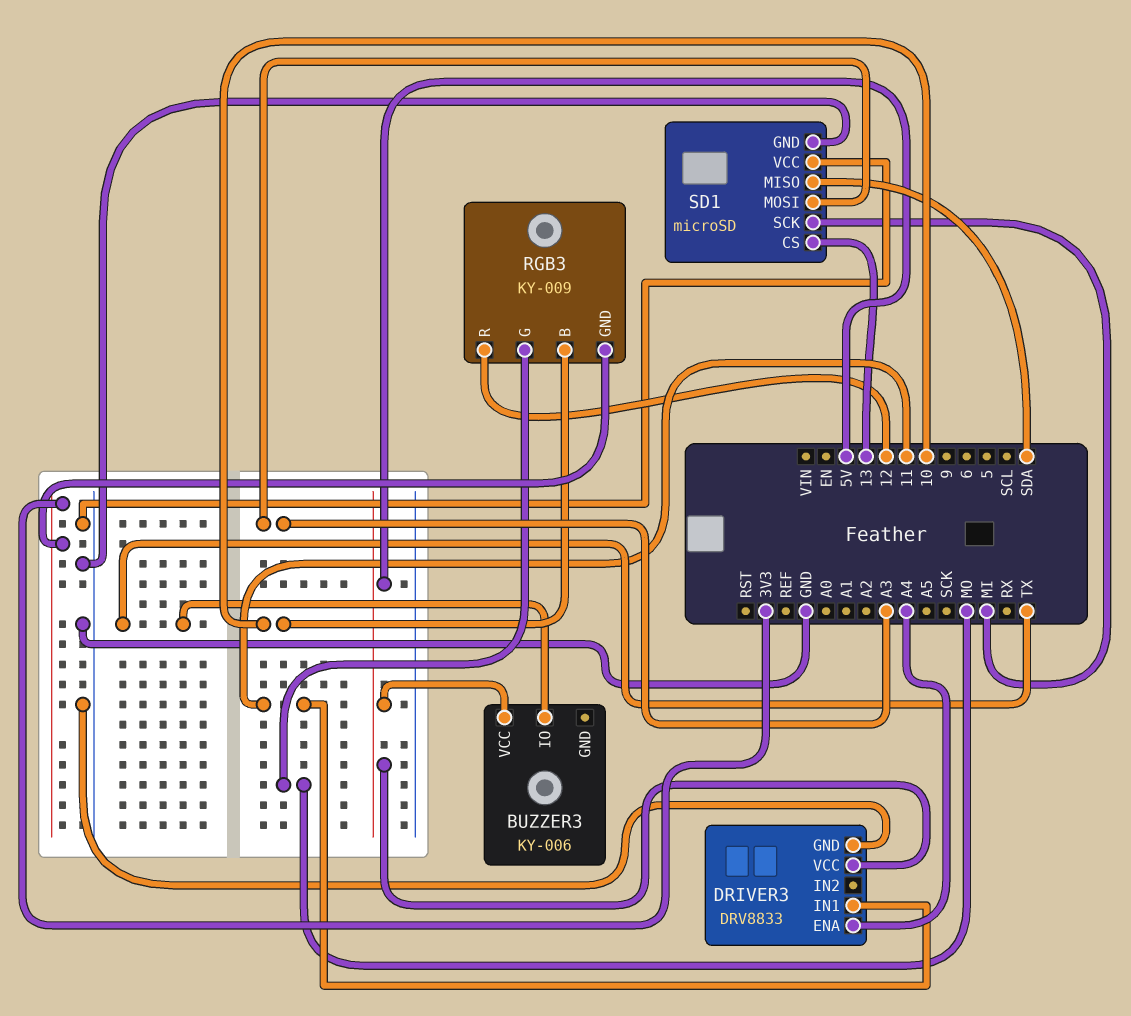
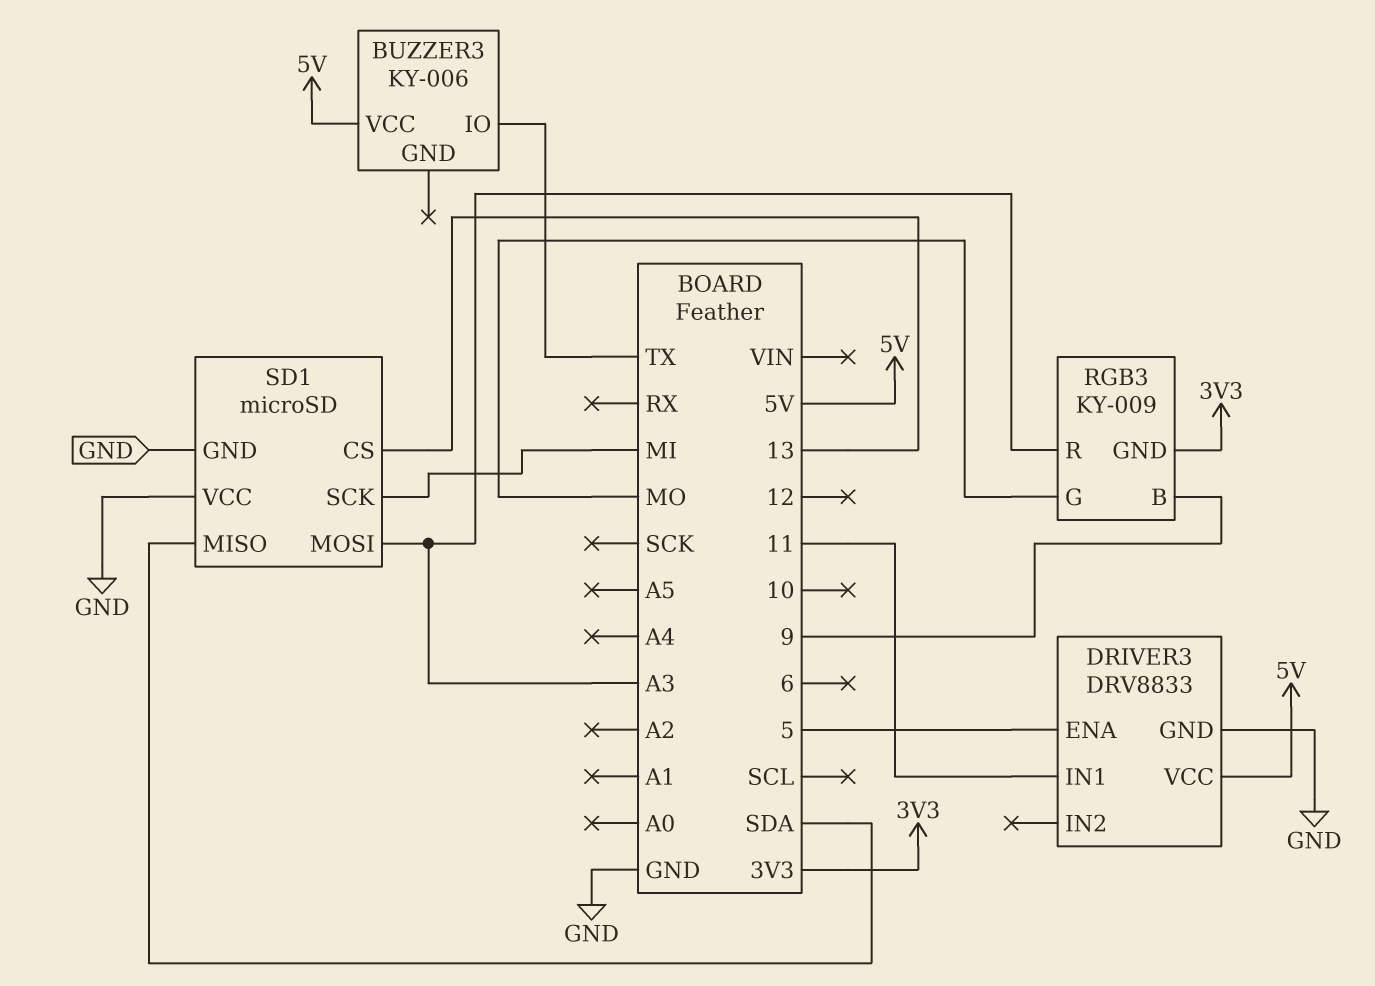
DRIVER3 pin ENA: A4 -> 5
RGB3 pin B: 10 -> 9
RGB3 pin R: 12 -> A3

